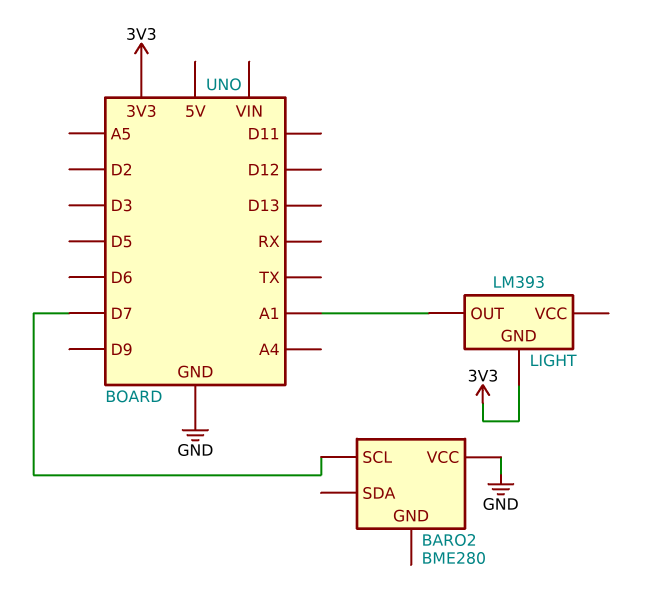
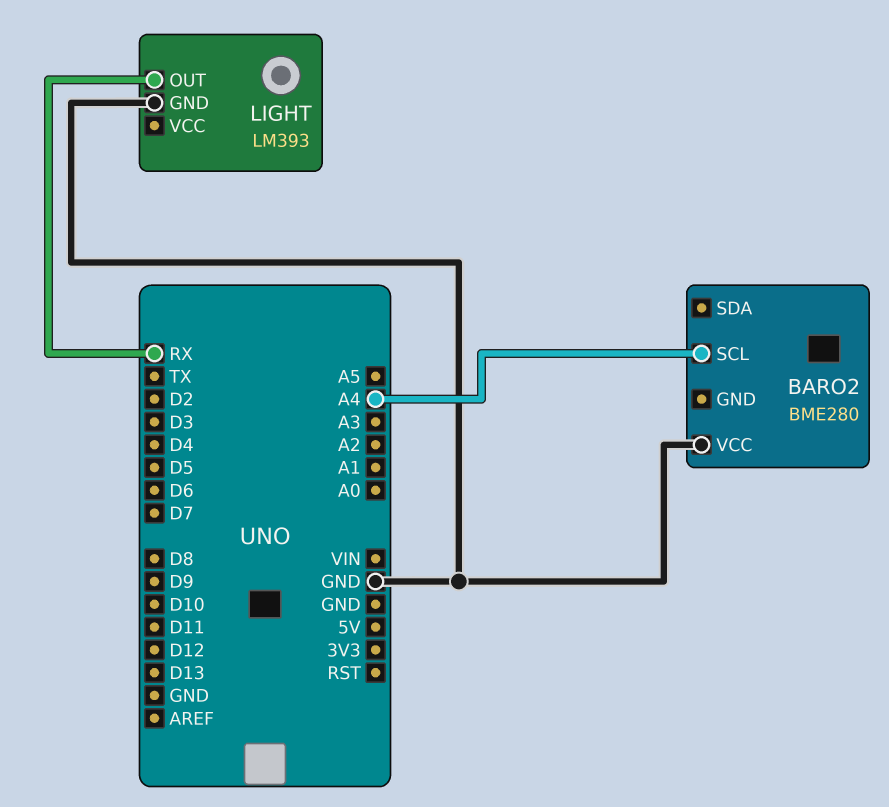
BARO2 pin SCL: D7 -> A4
LIGHT pin GND: 3V3 -> GND
LIGHT pin OUT: A1 -> RX

